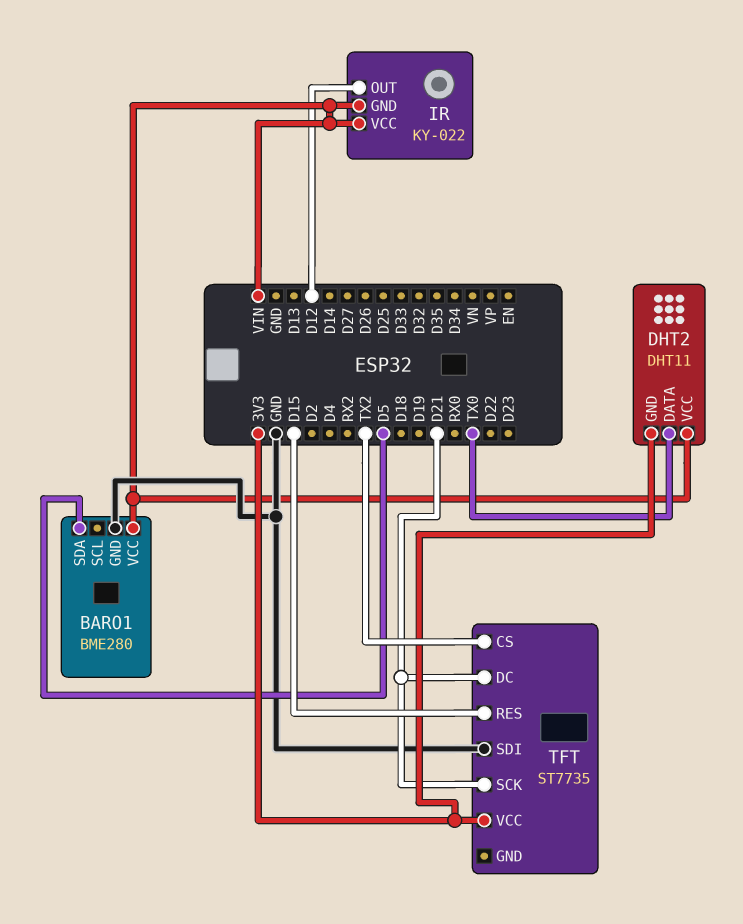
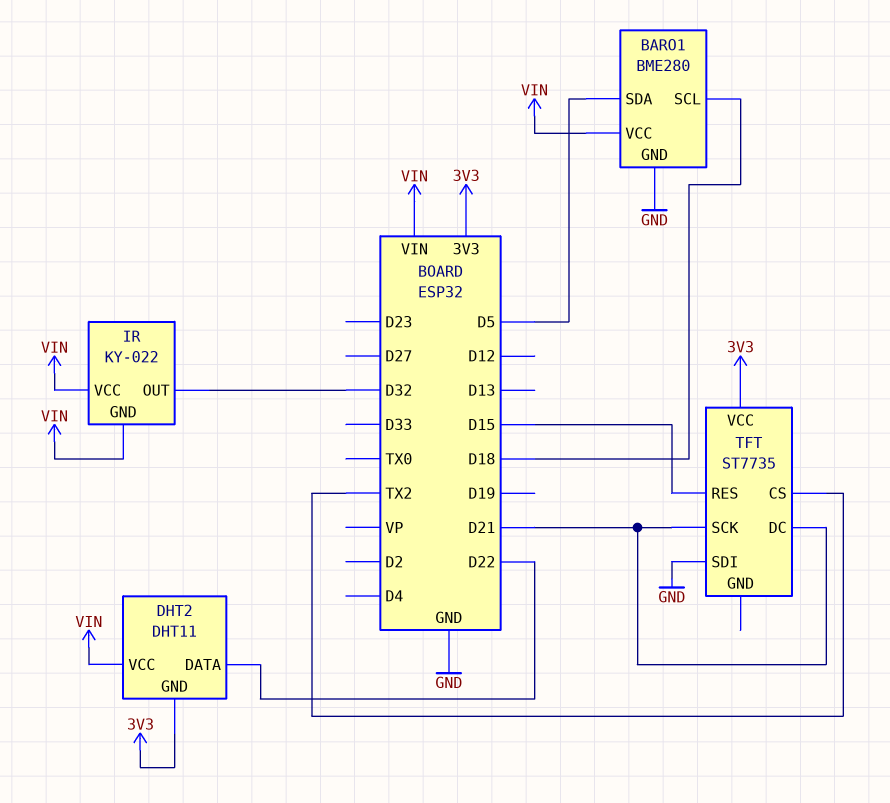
BARO1 pin SCL: none -> D18
DHT2 pin DATA: TX0 -> D22
IR pin OUT: D12 -> D32

